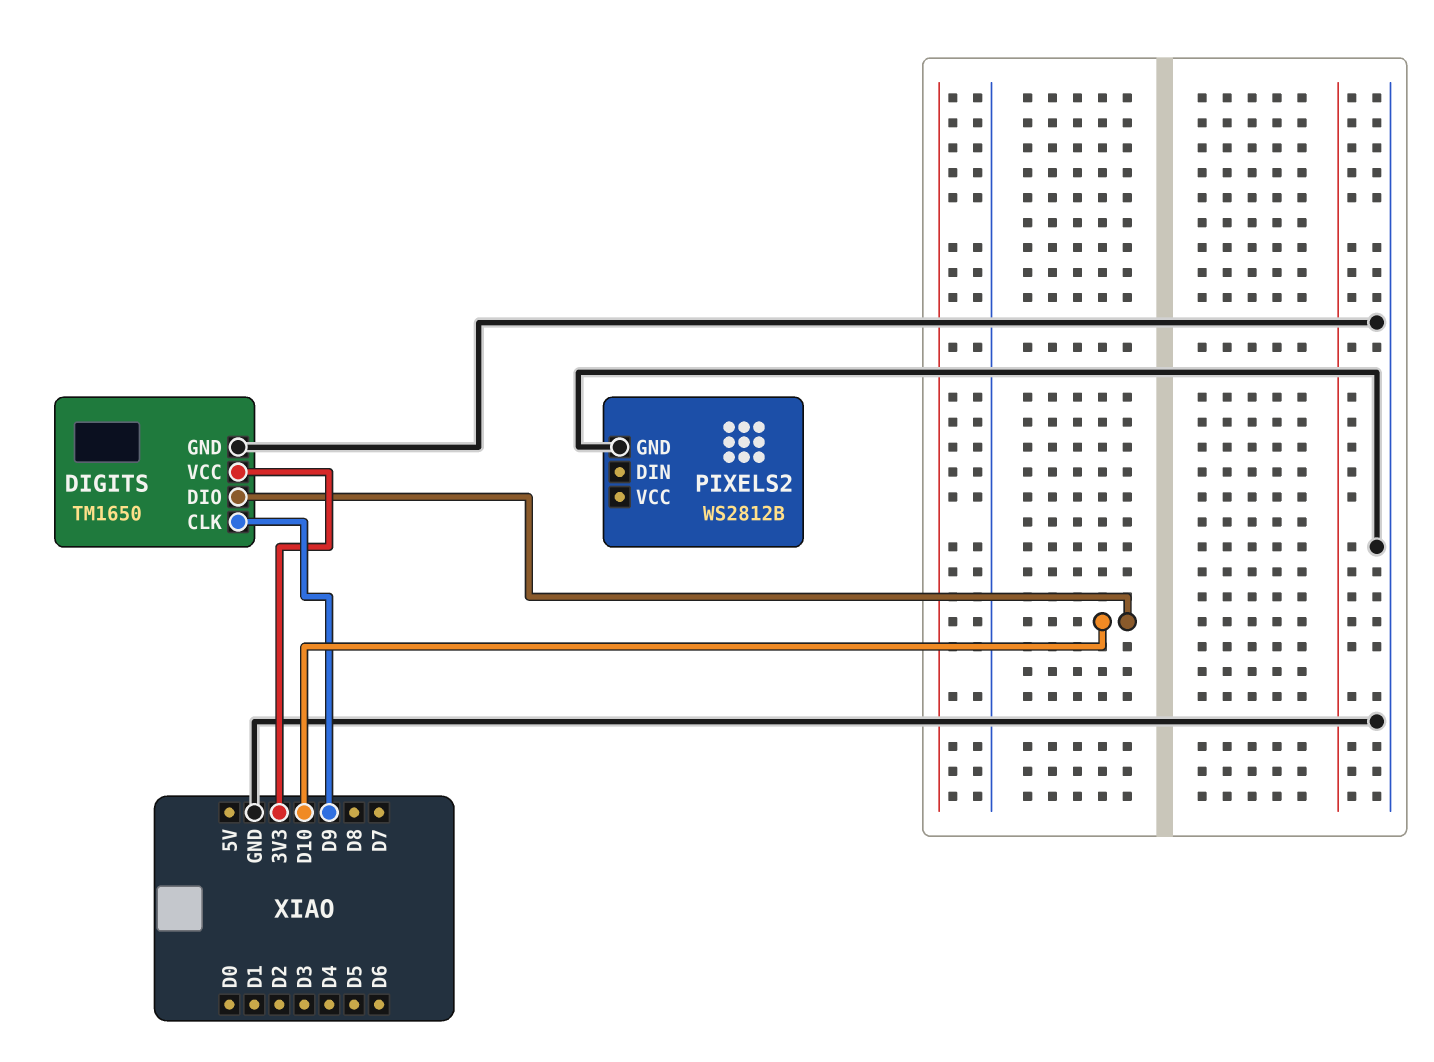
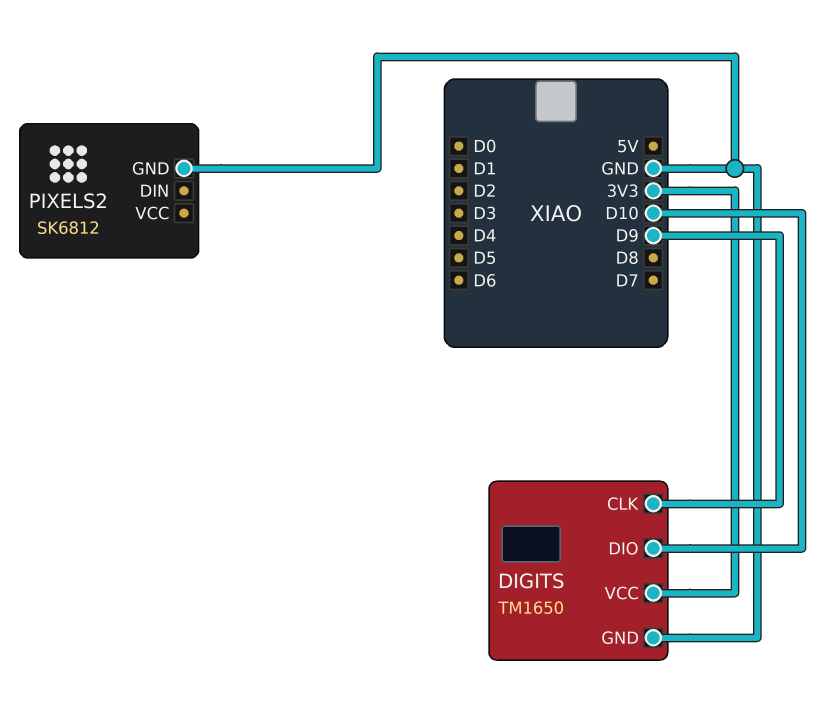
PIXELS2: WS2812B -> SK6812

